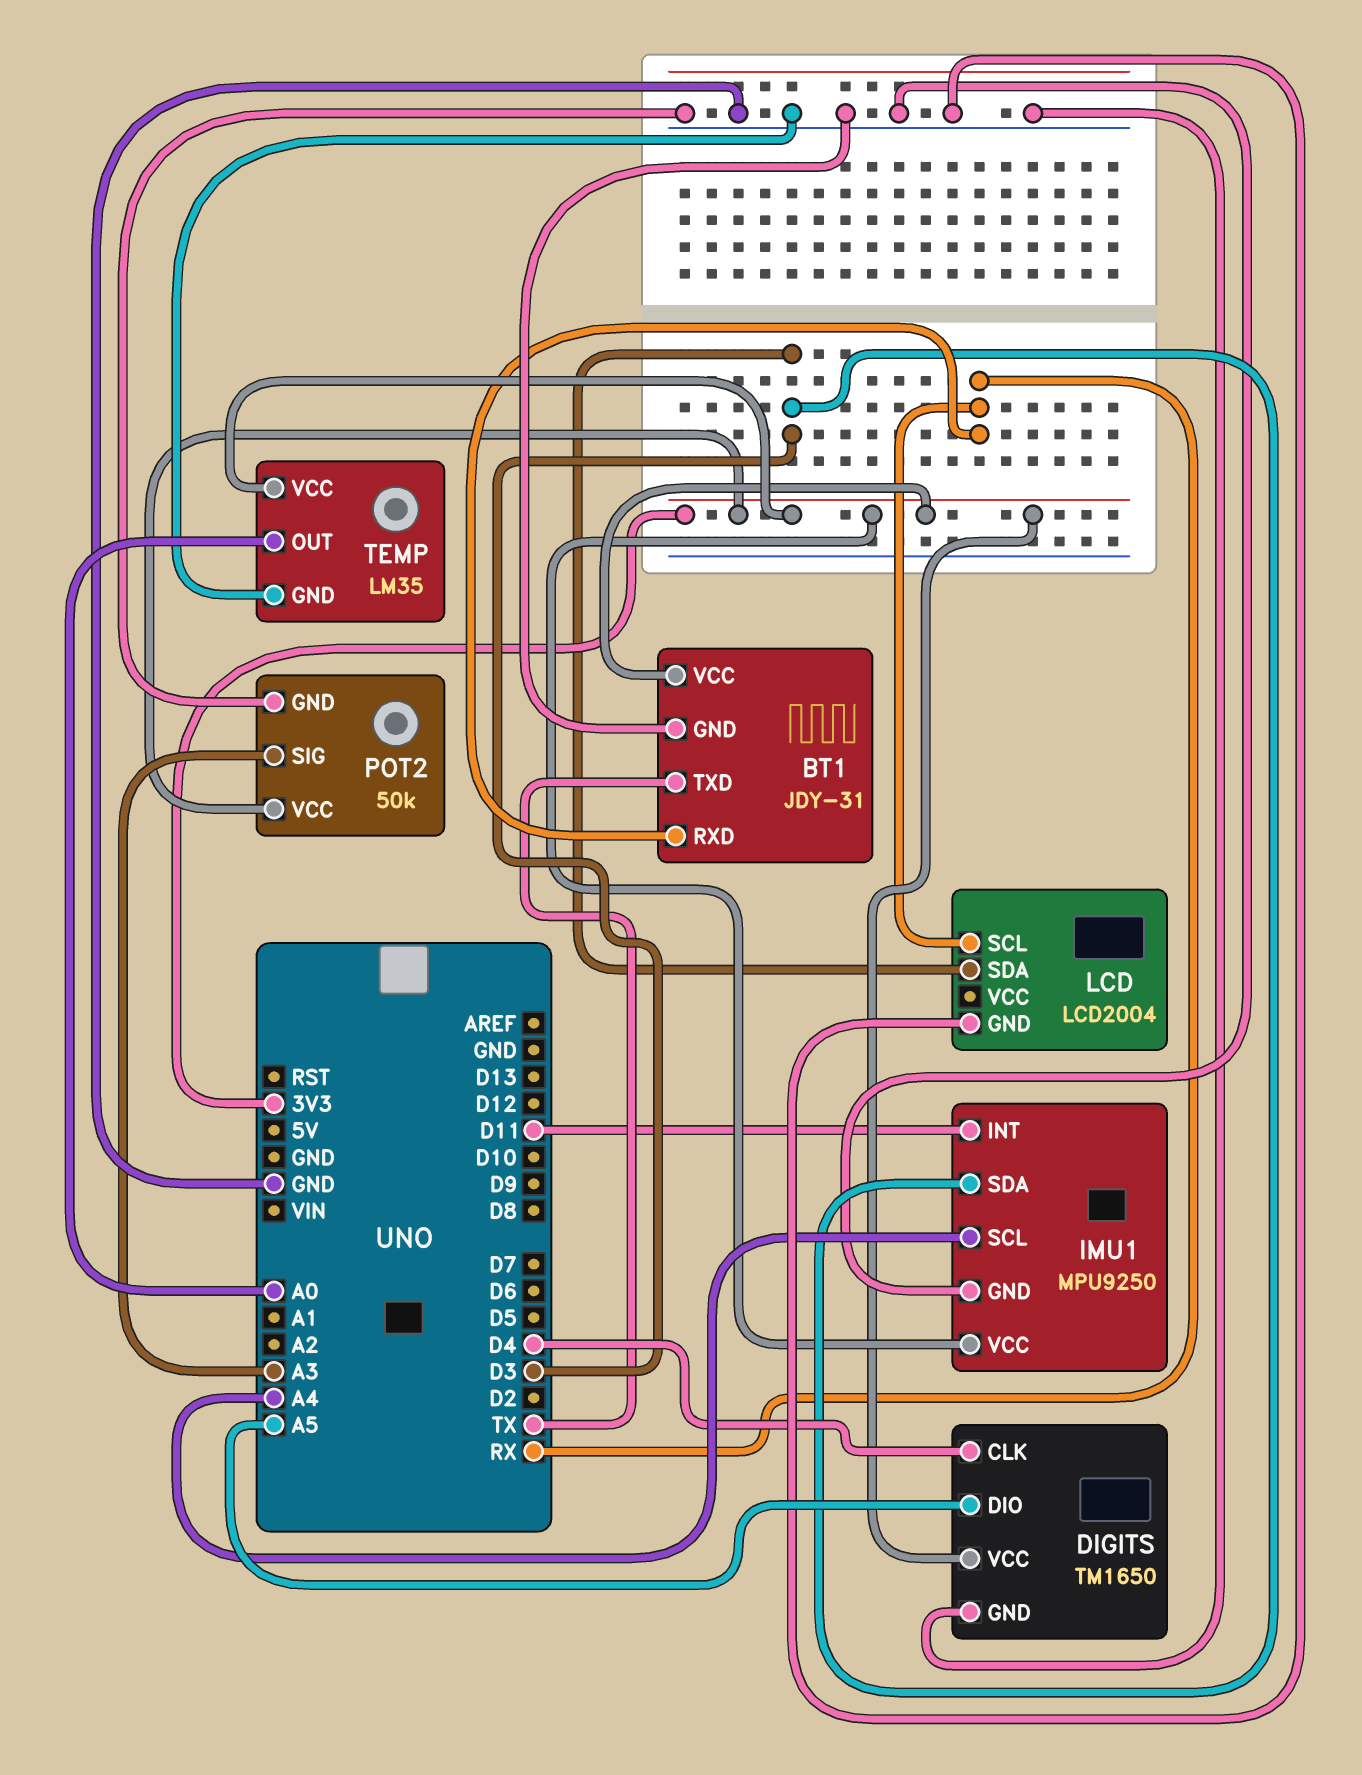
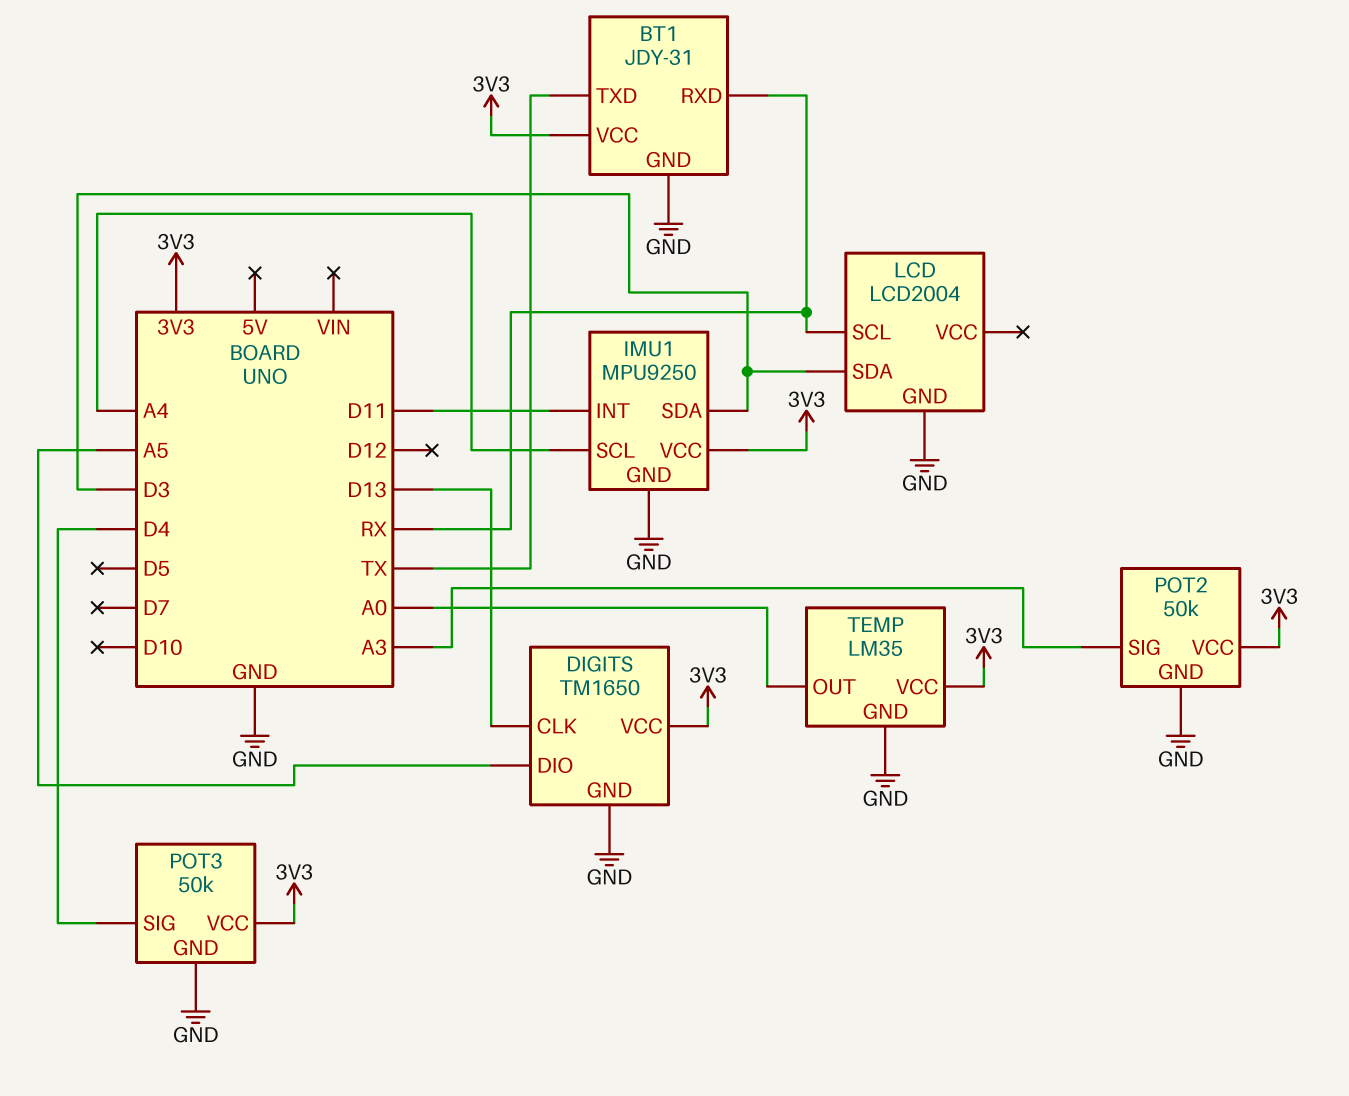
DIGITS pin CLK: D4 -> D13
POT3: none -> 50k
POT3 pin GND: none -> GND
POT3 pin SIG: none -> D4
POT3 pin VCC: none -> 3V3

